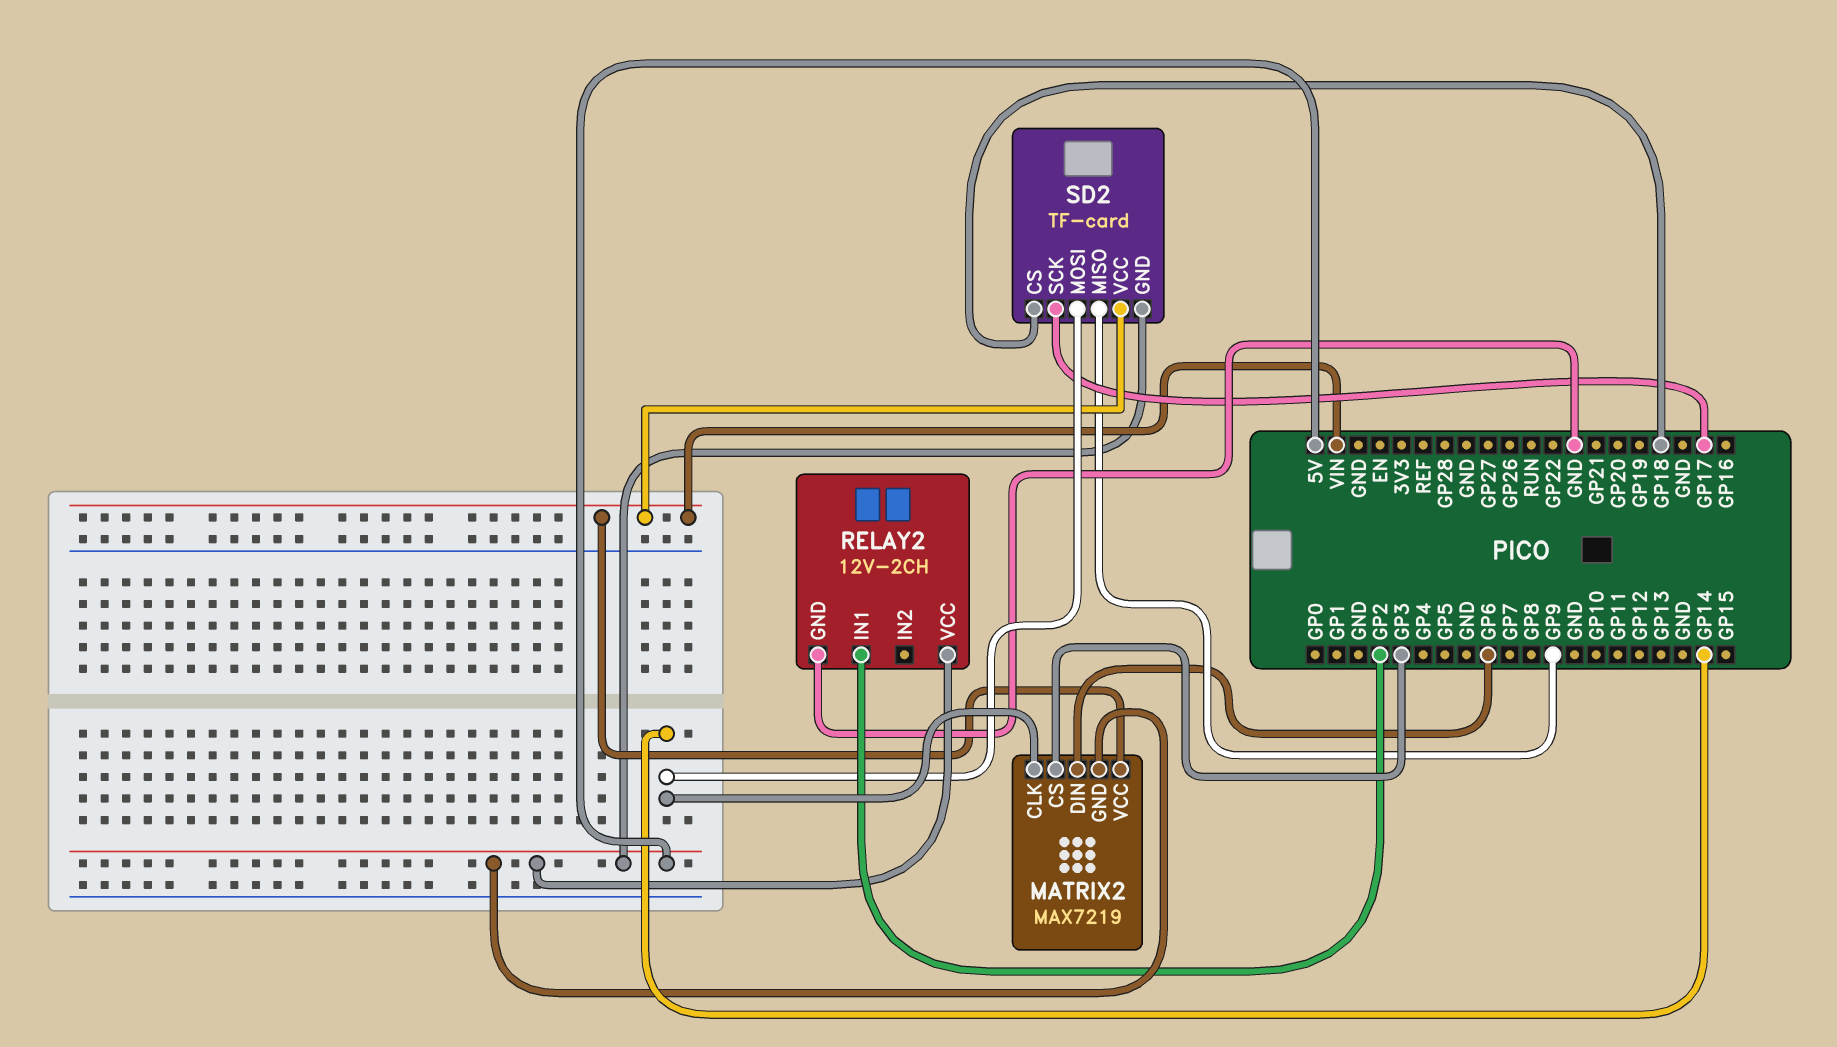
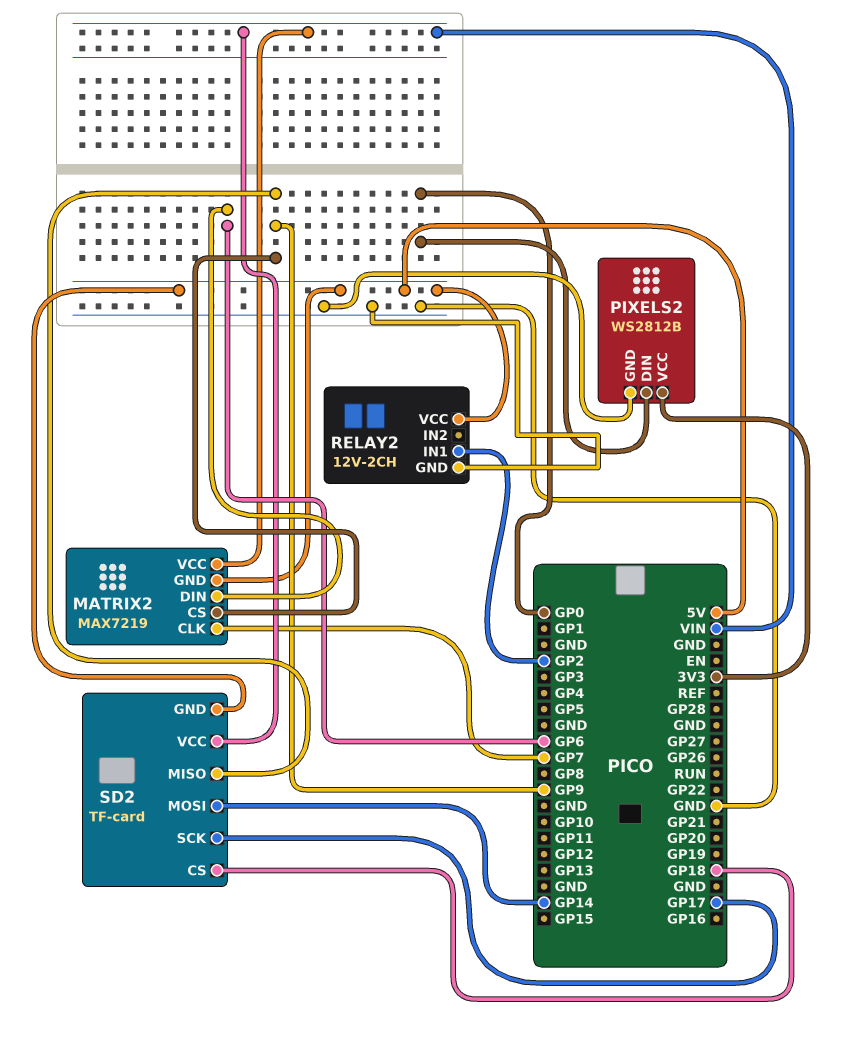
MATRIX2 pin CLK: GP14 -> GP7
MATRIX2 pin CS: GP3 -> GP9
PIXELS2: none -> WS2812B
PIXELS2 pin DIN: none -> GP0
PIXELS2 pin GND: none -> GND
PIXELS2 pin VCC: none -> 3V3

